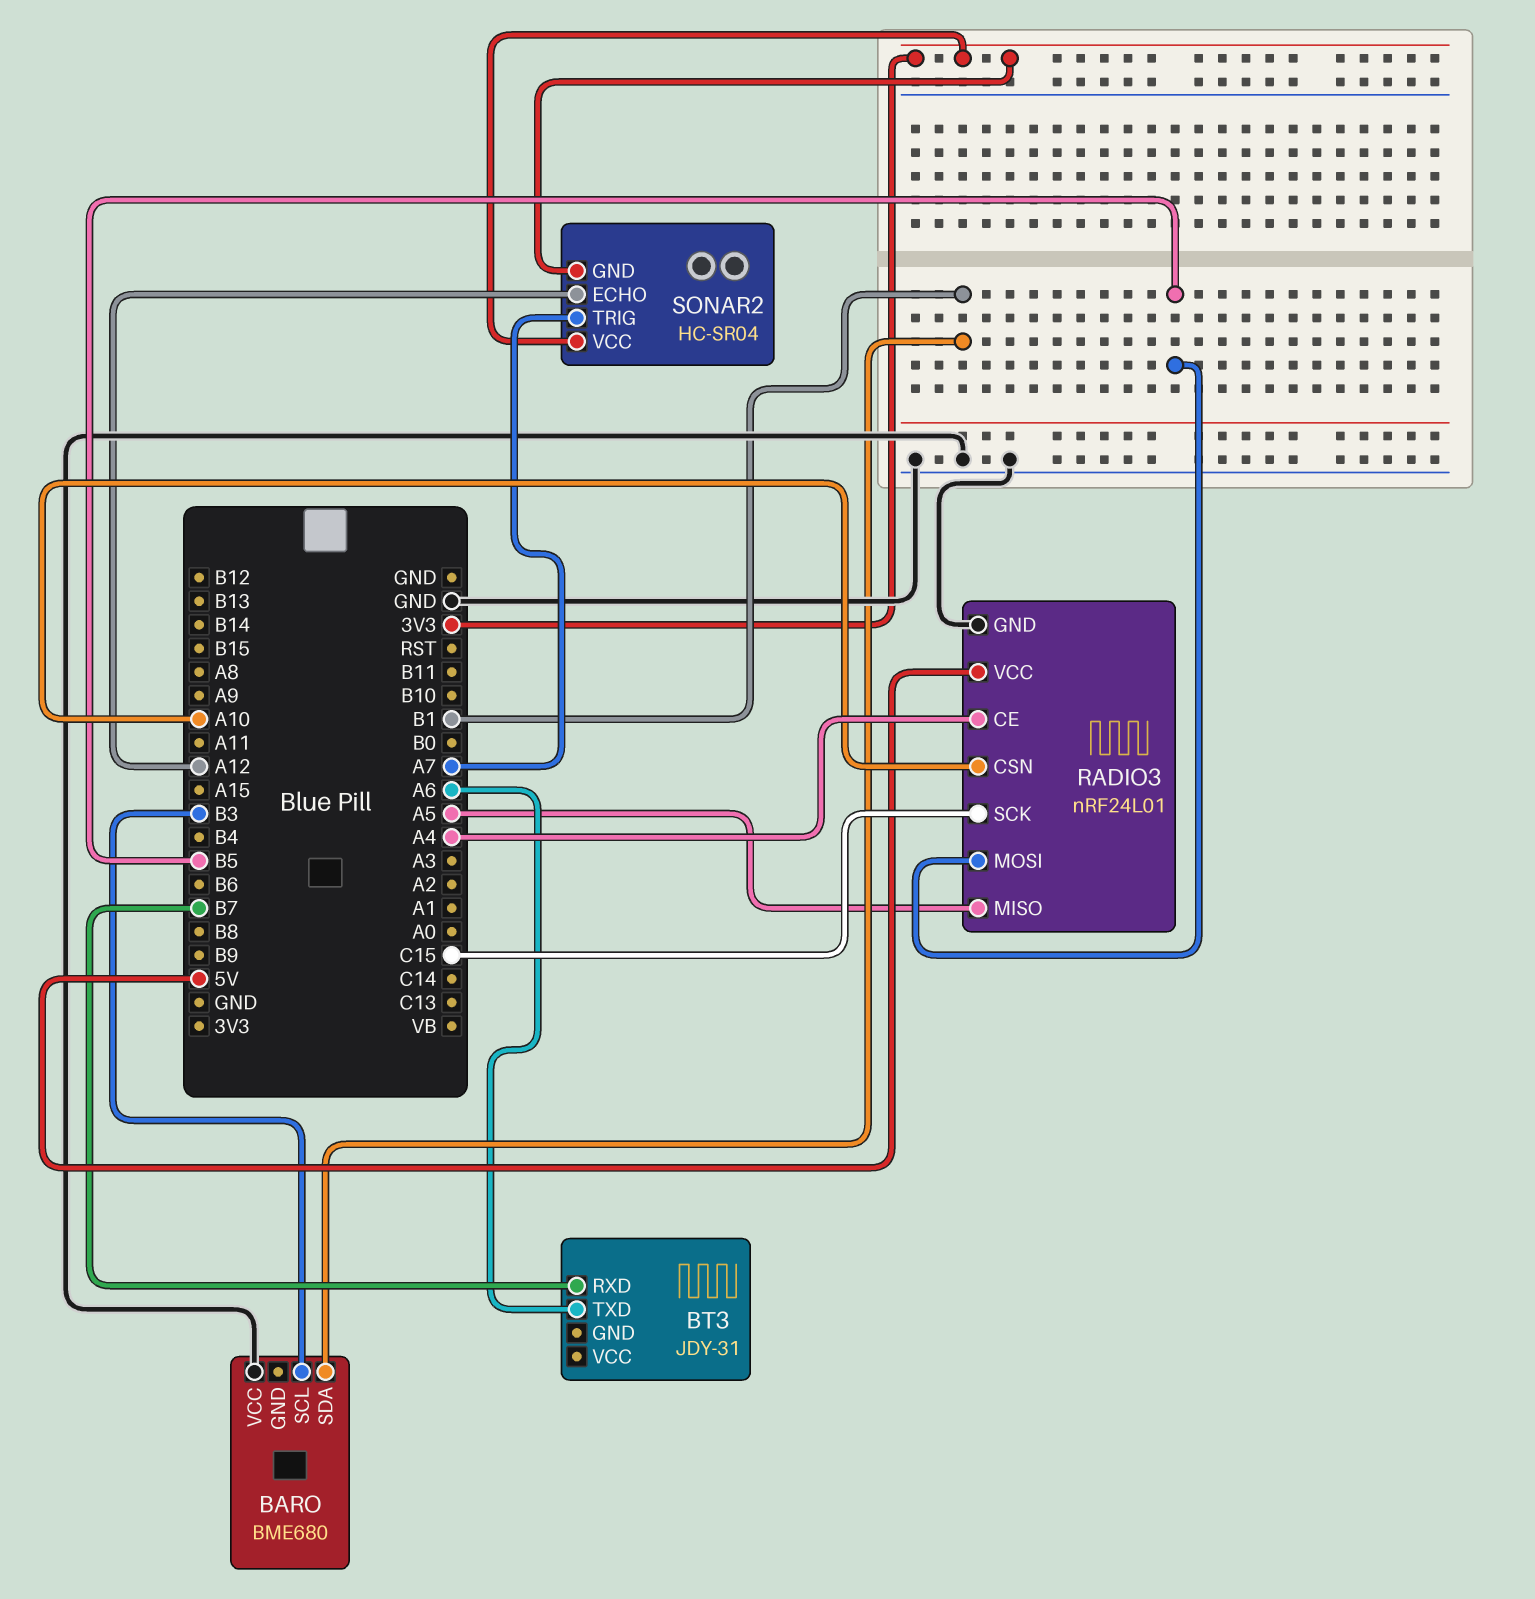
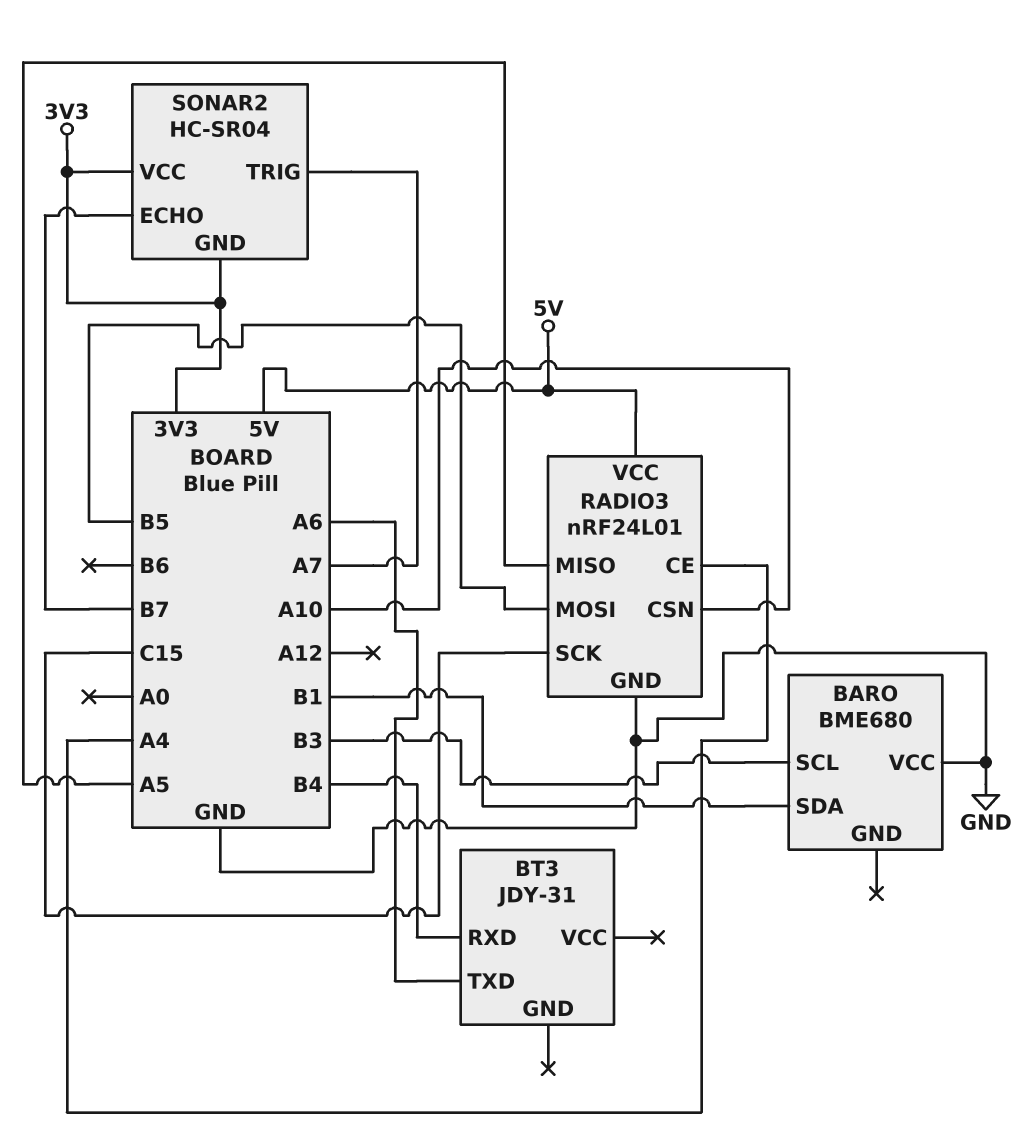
BT3 pin RXD: B7 -> B4
SONAR2 pin ECHO: A12 -> B7

